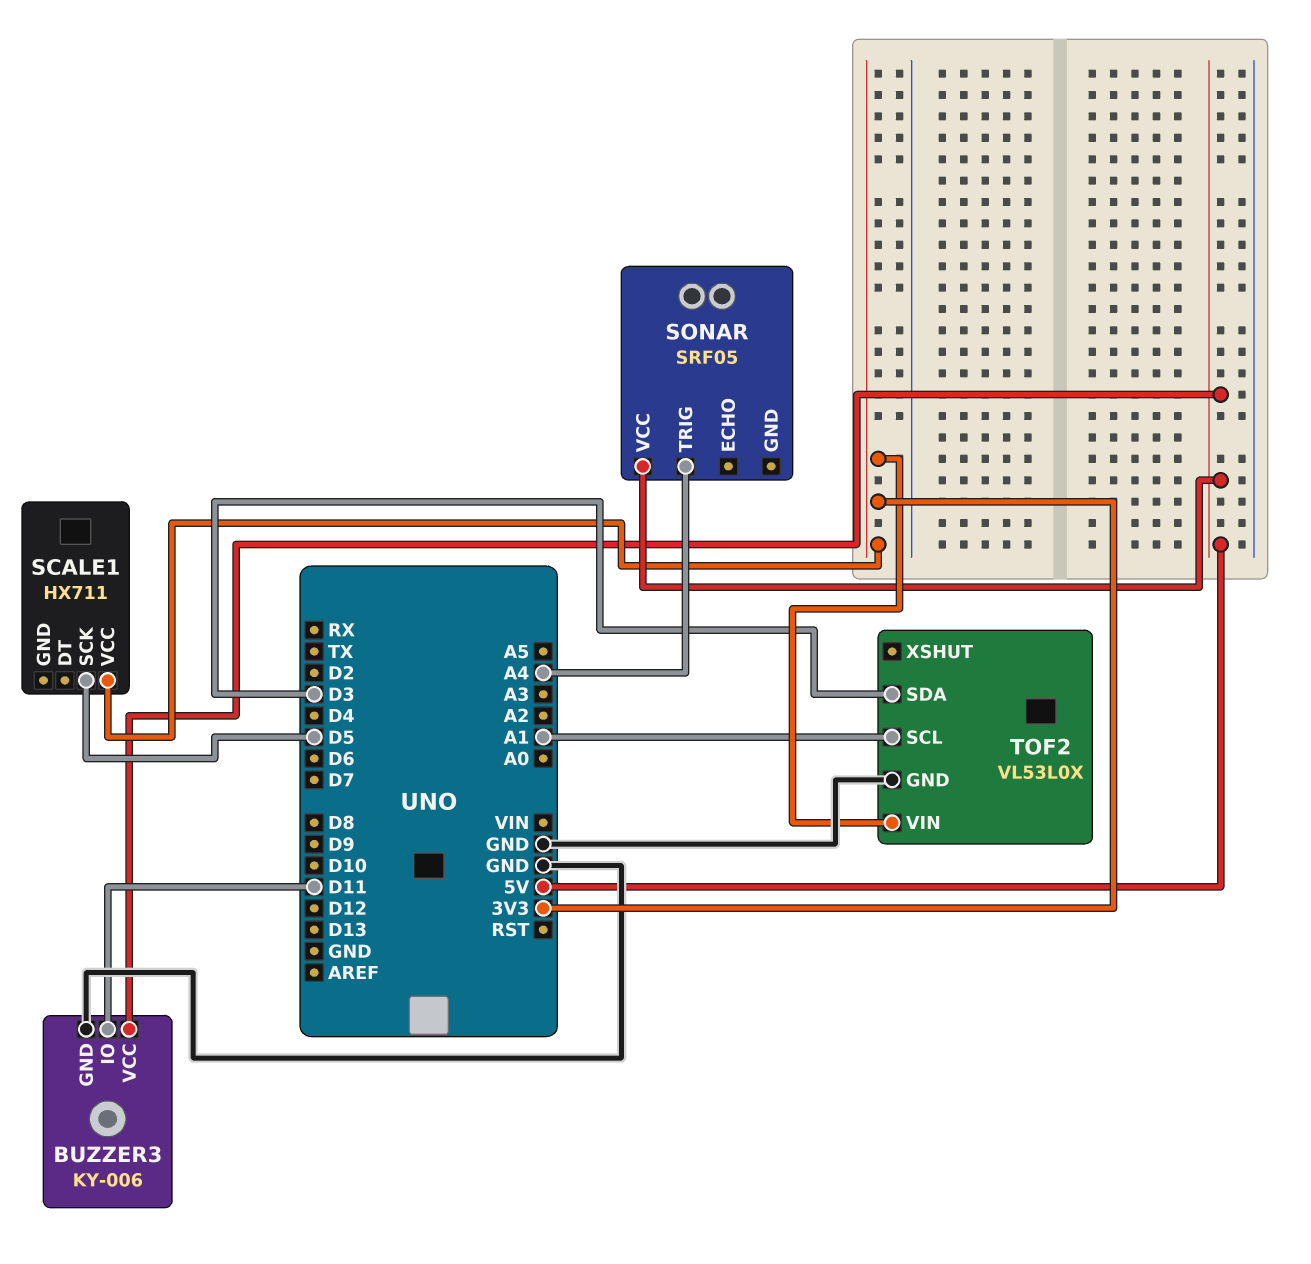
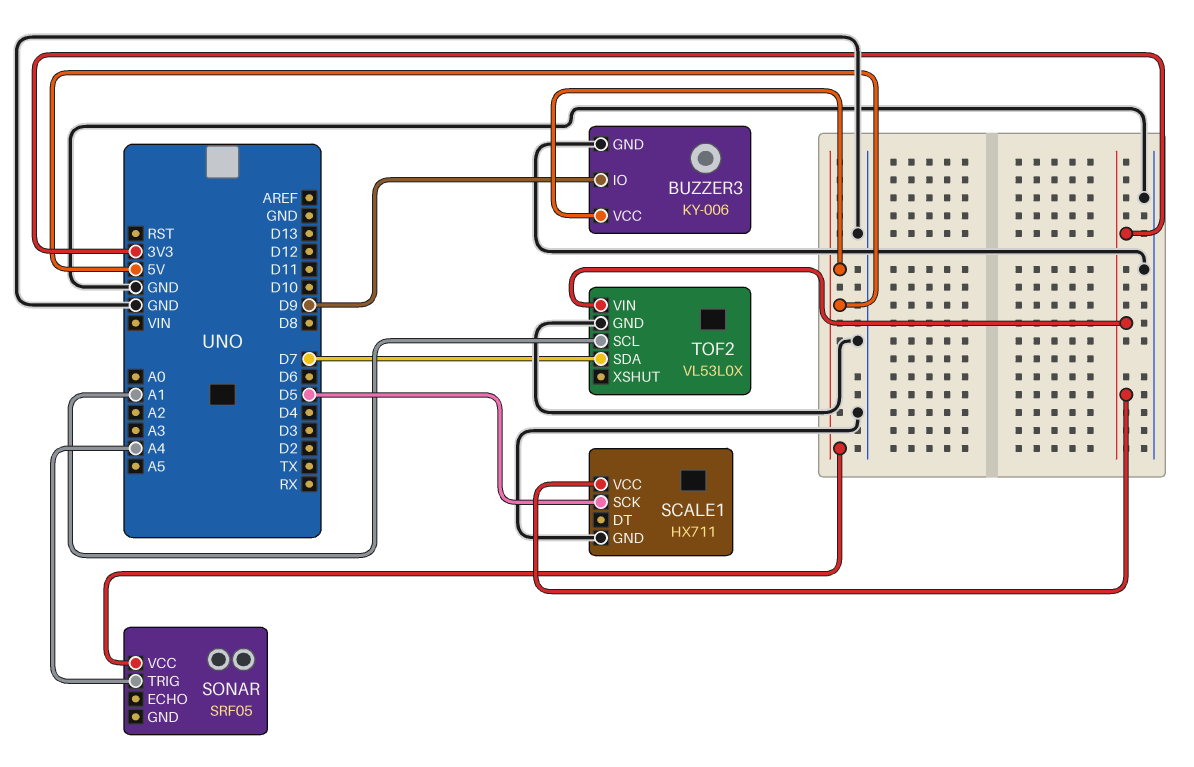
BUZZER3 pin IO: D11 -> D9
SCALE1 pin GND: none -> GND
TOF2 pin SDA: D3 -> D7

